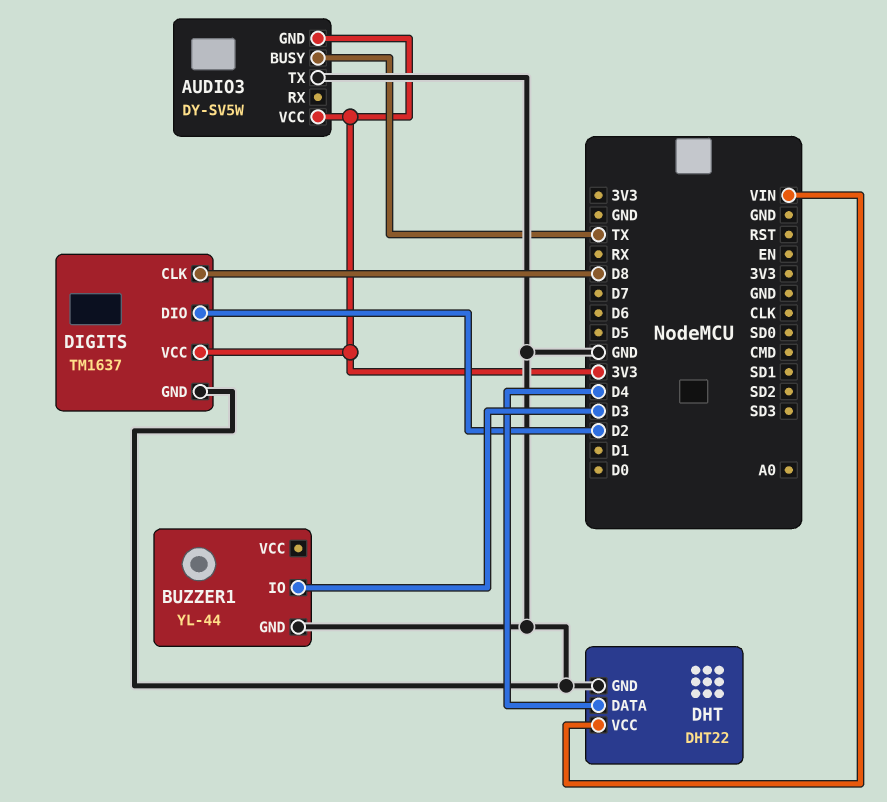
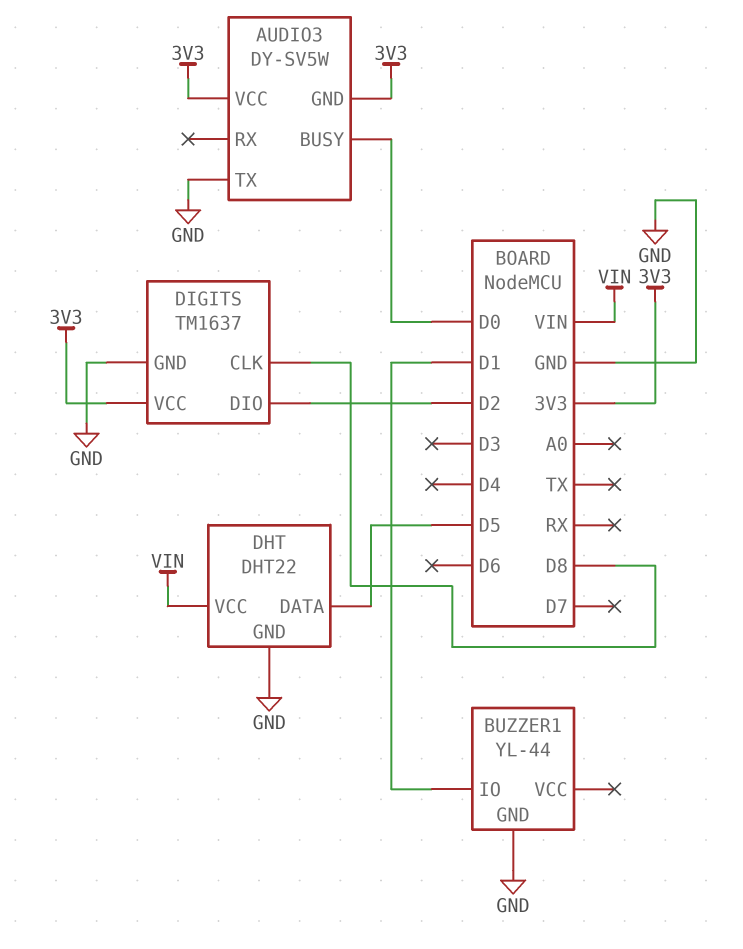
AUDIO3 pin BUSY: TX -> D0
BUZZER1 pin IO: D3 -> D1
DHT pin DATA: D4 -> D5

